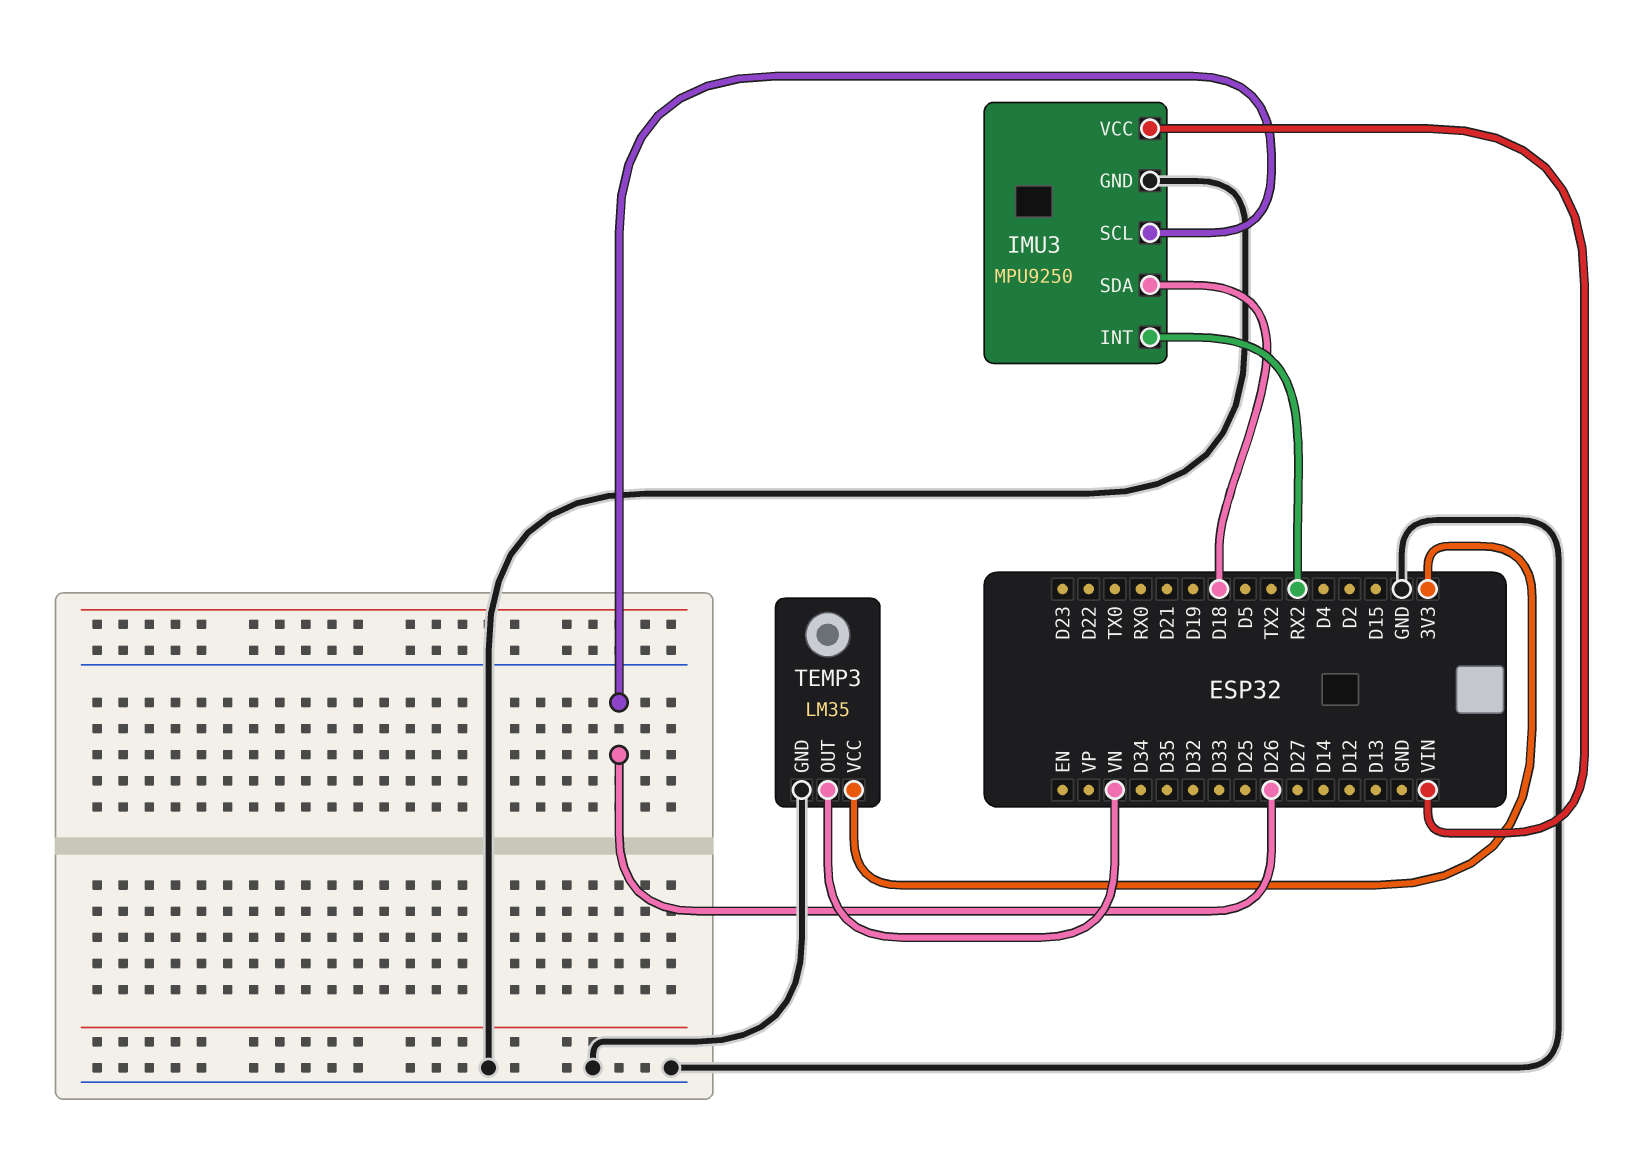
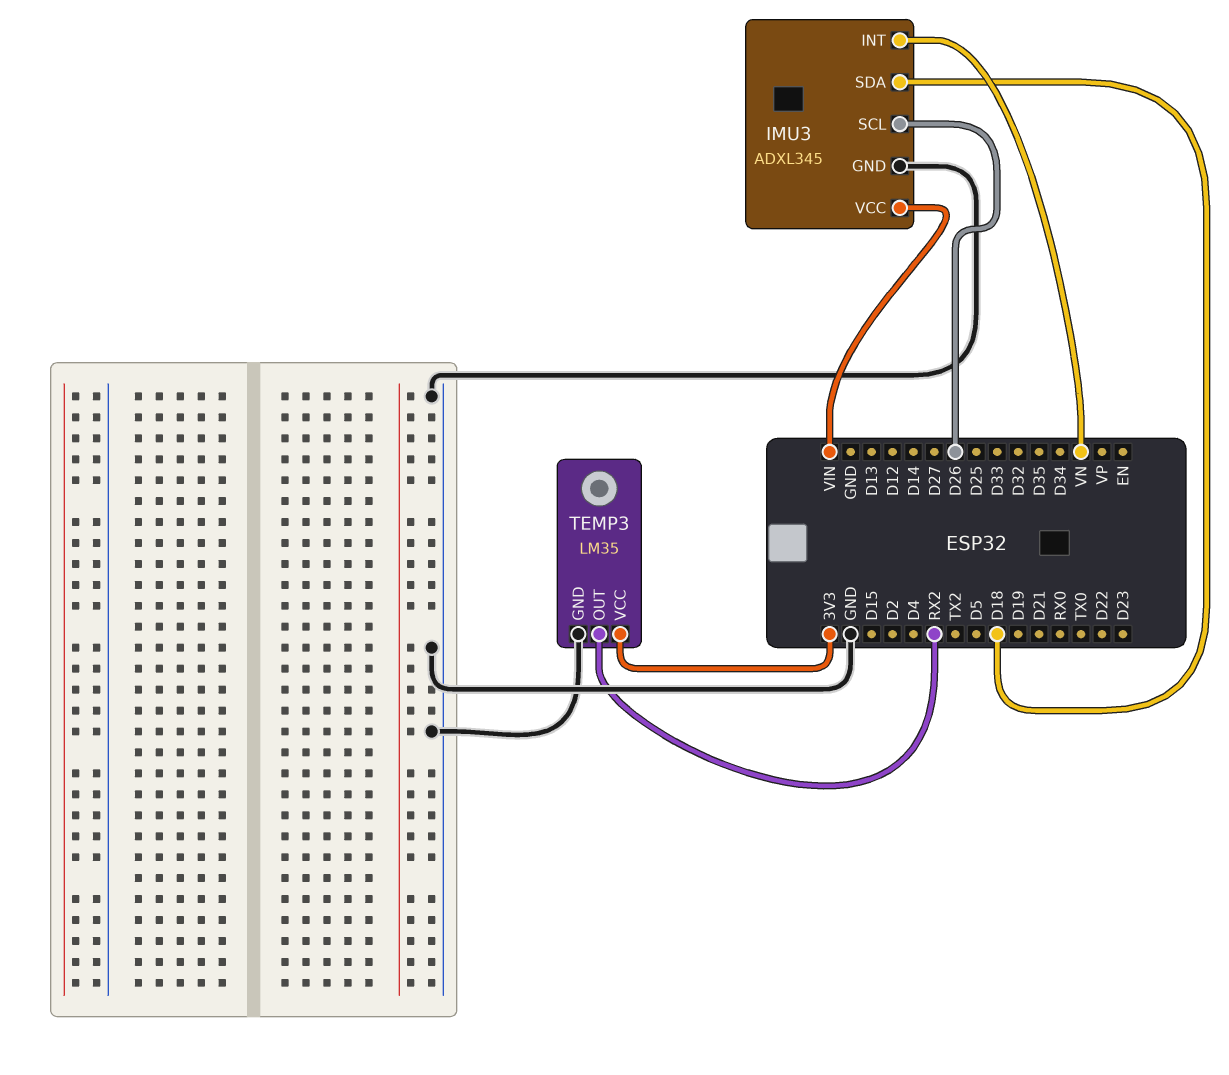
IMU3: MPU9250 -> ADXL345
IMU3 pin INT: RX2 -> VN
TEMP3 pin OUT: VN -> RX2

